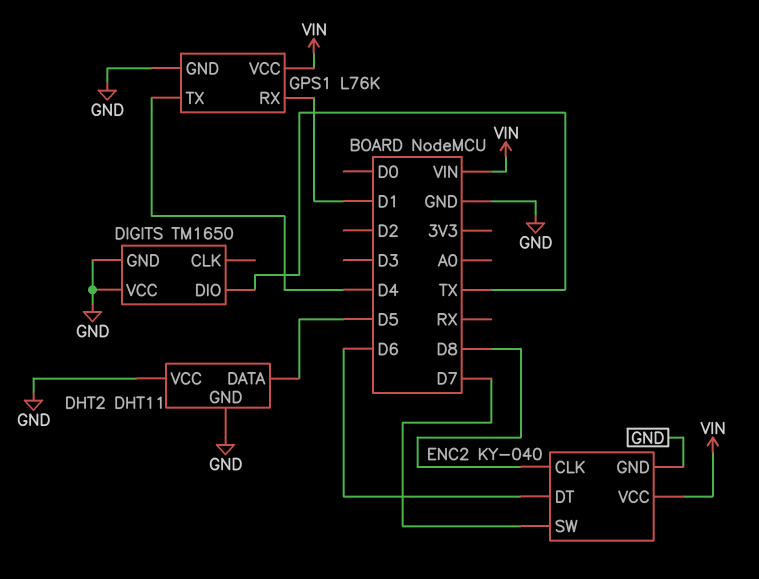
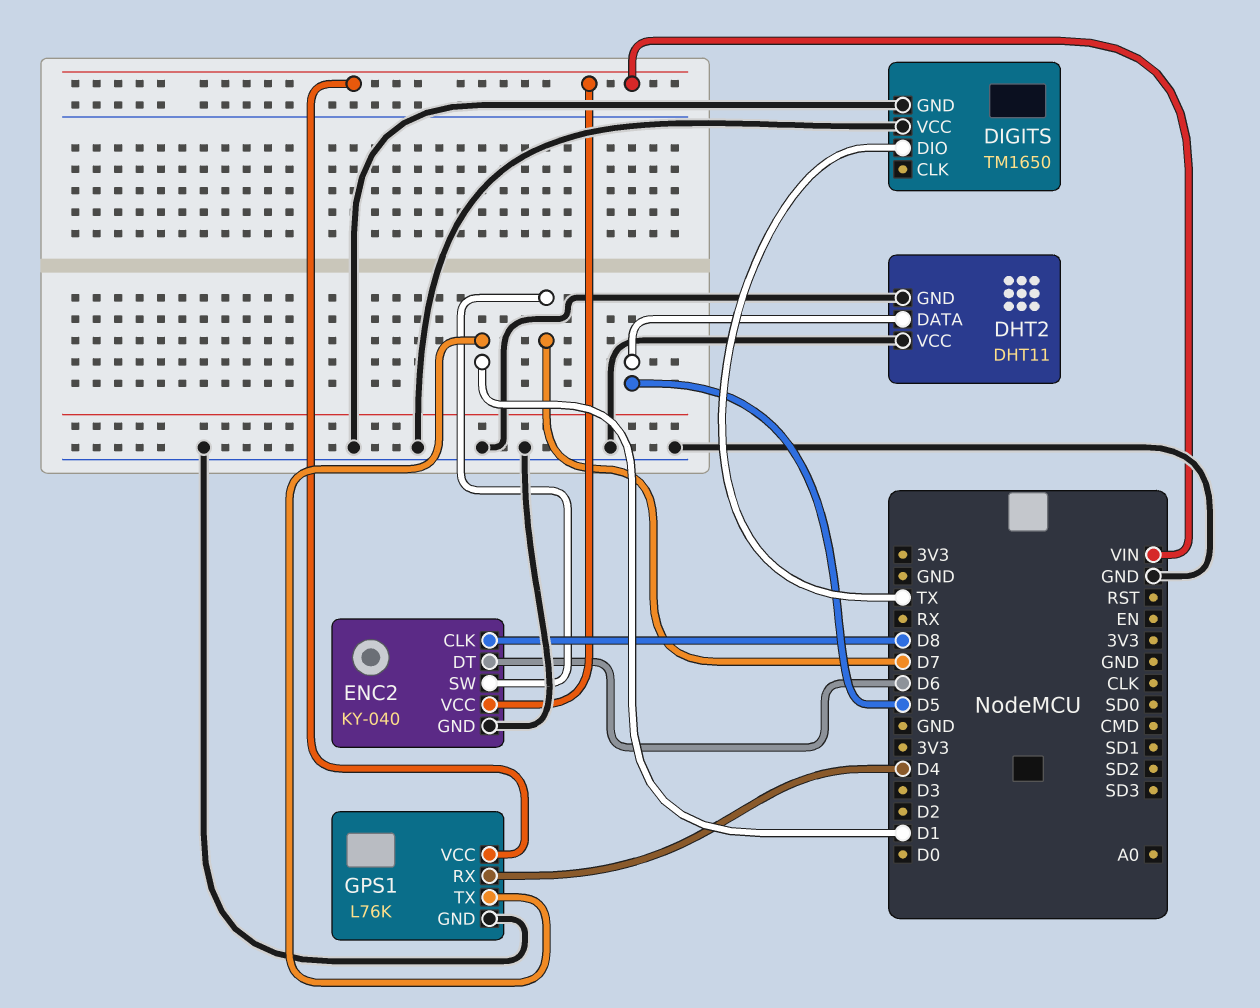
GPS1 pin RX: D1 -> D4
GPS1 pin TX: D4 -> D1

